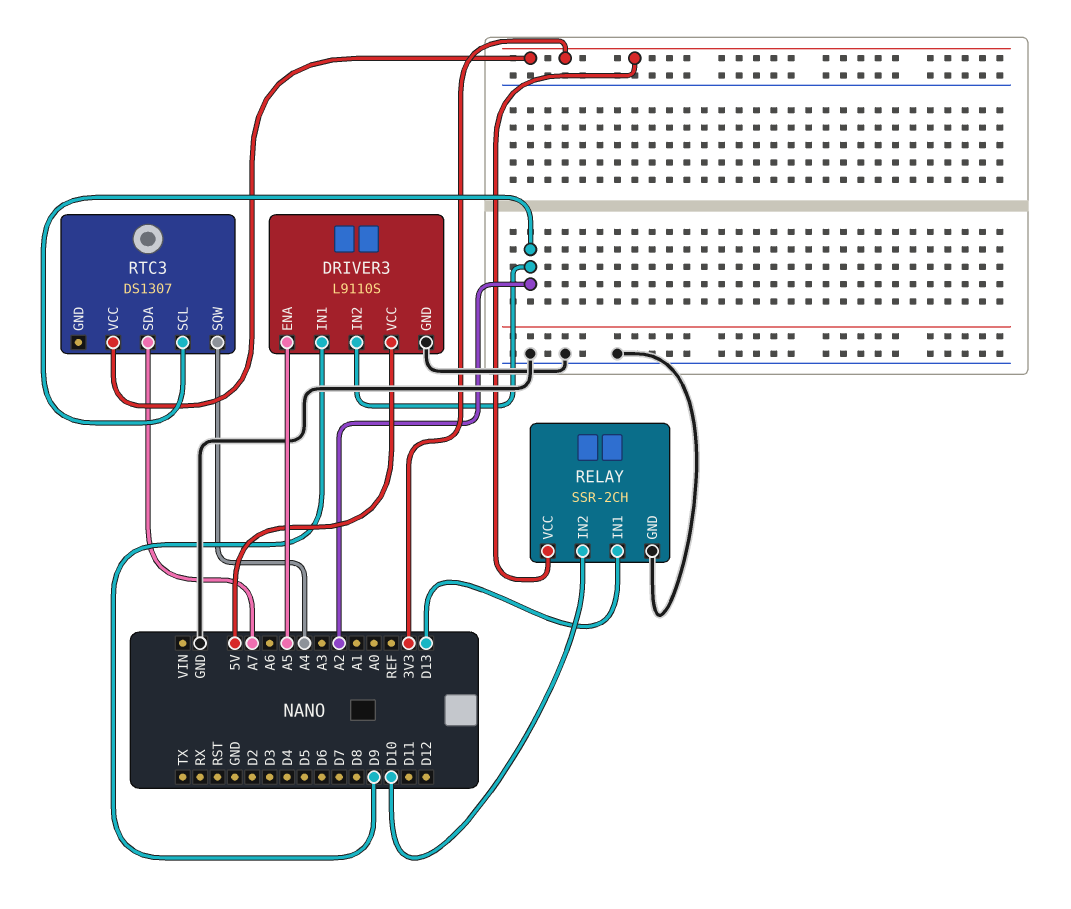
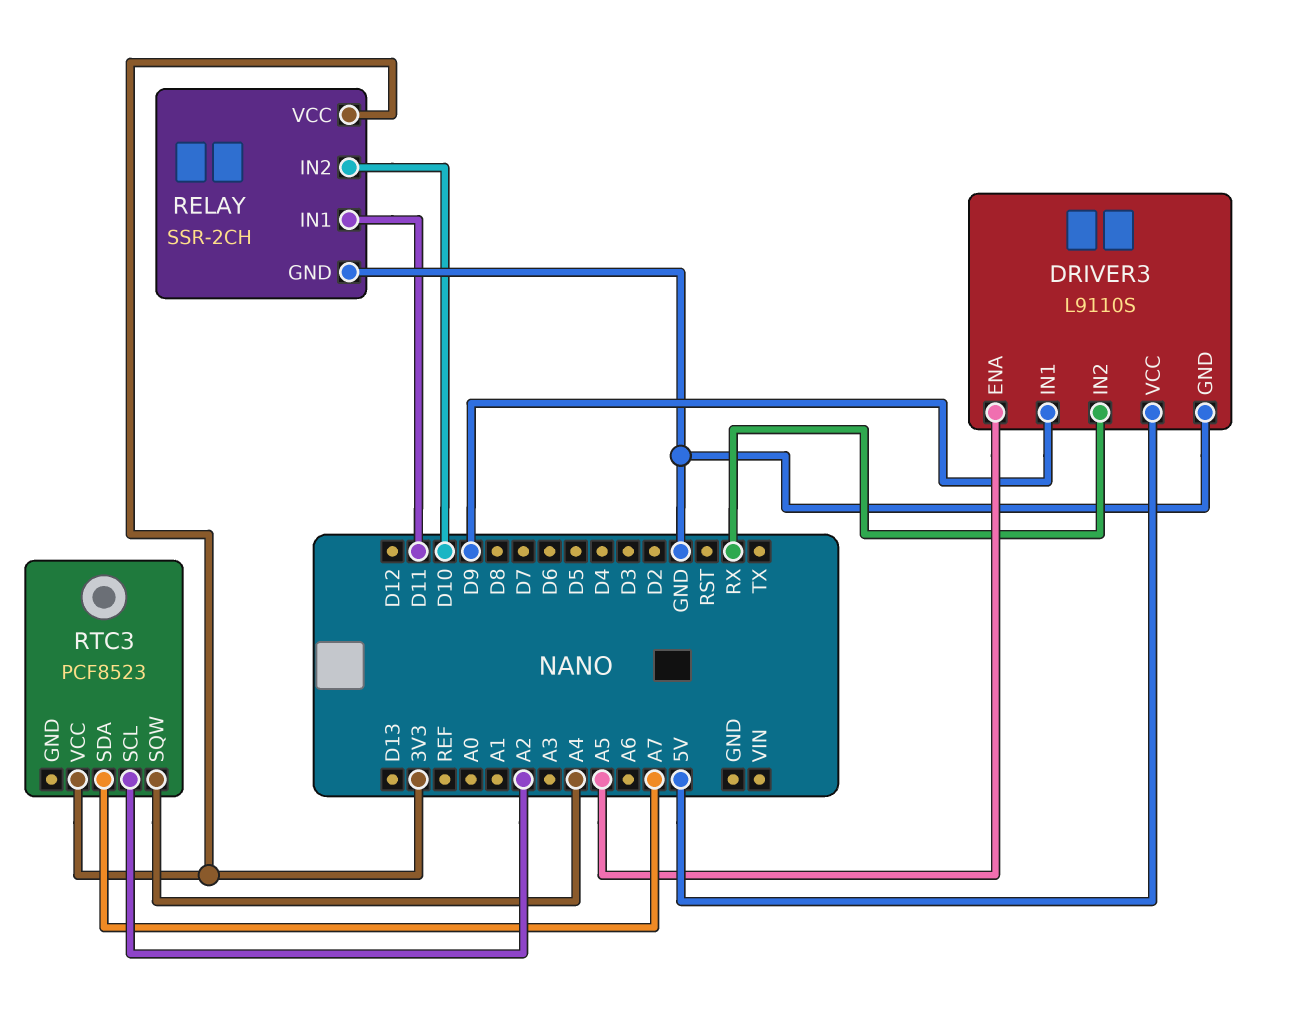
DRIVER3 pin IN2: A2 -> RX
RELAY pin IN1: D13 -> D11
RTC3: DS1307 -> PCF8523

